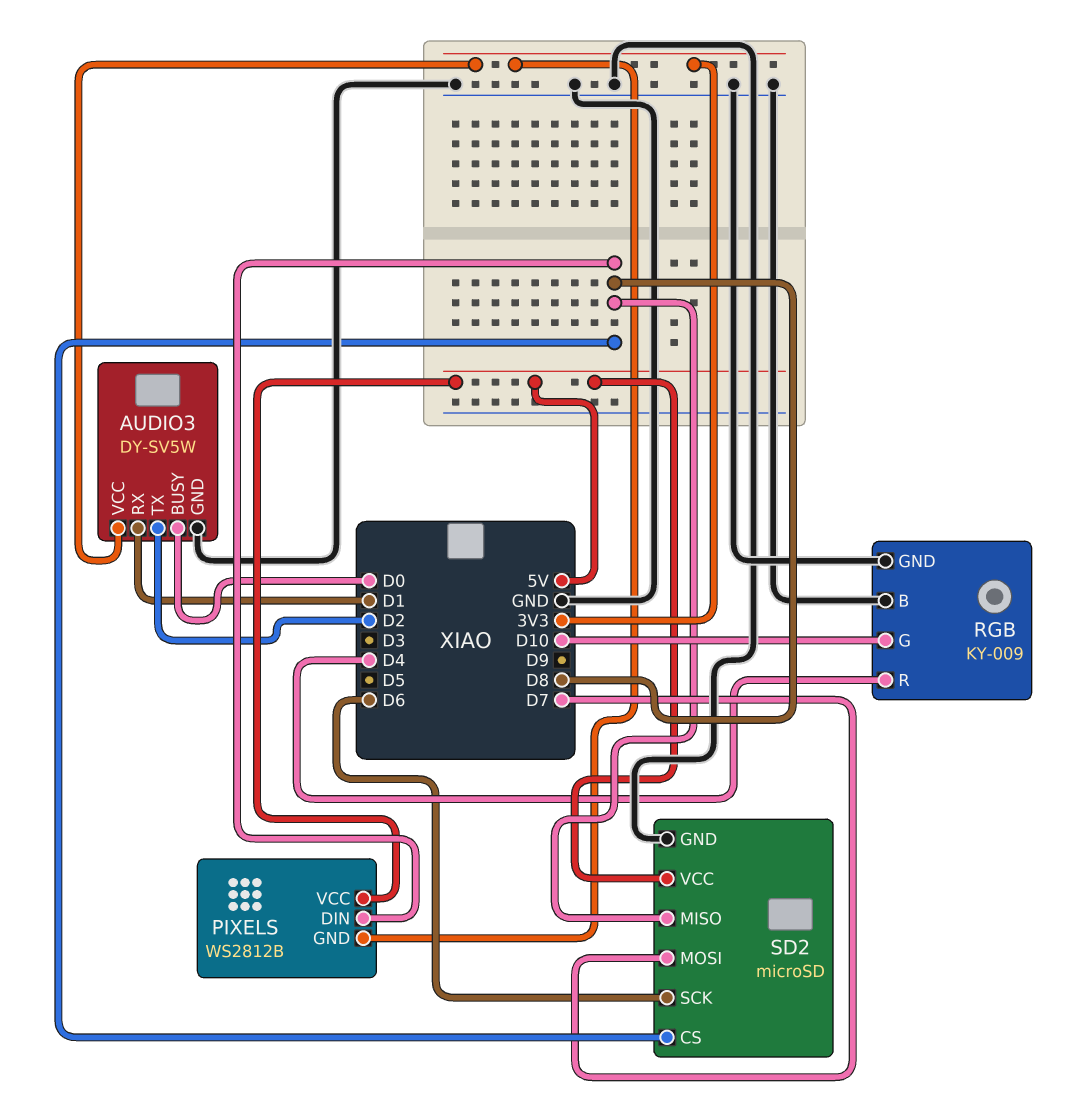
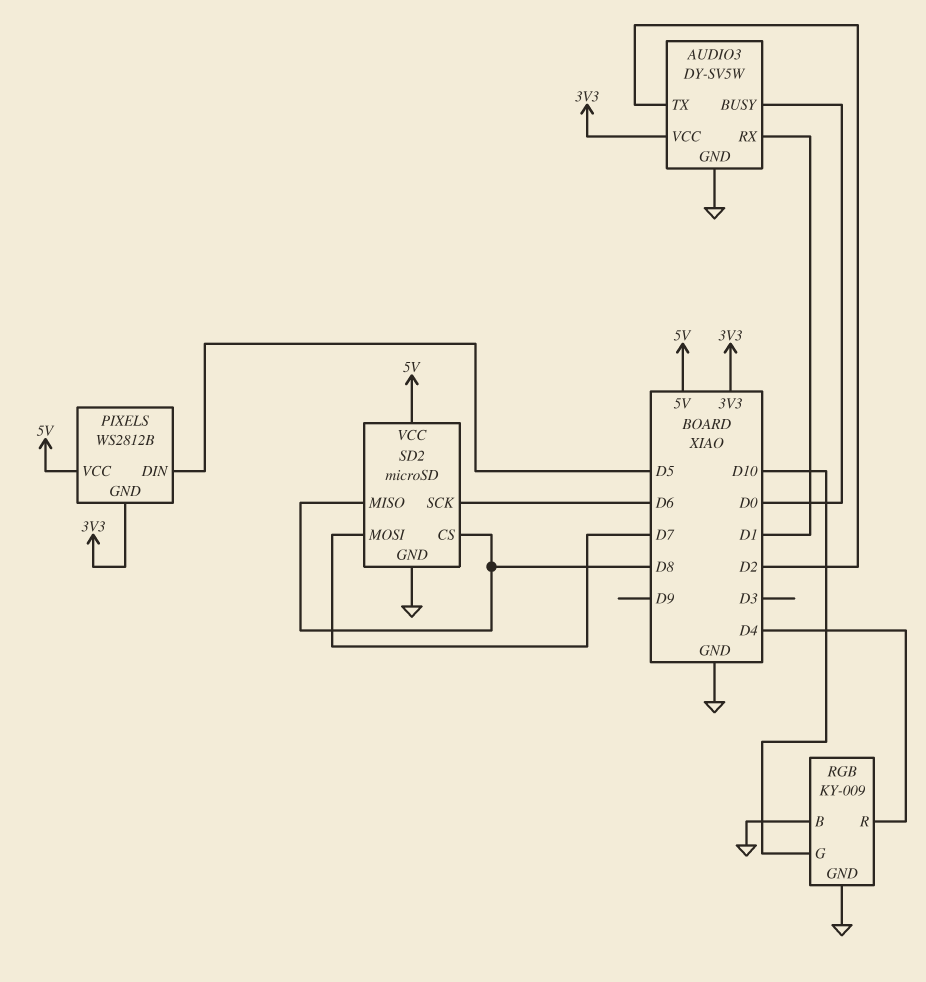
PIXELS pin DIN: D8 -> D5

